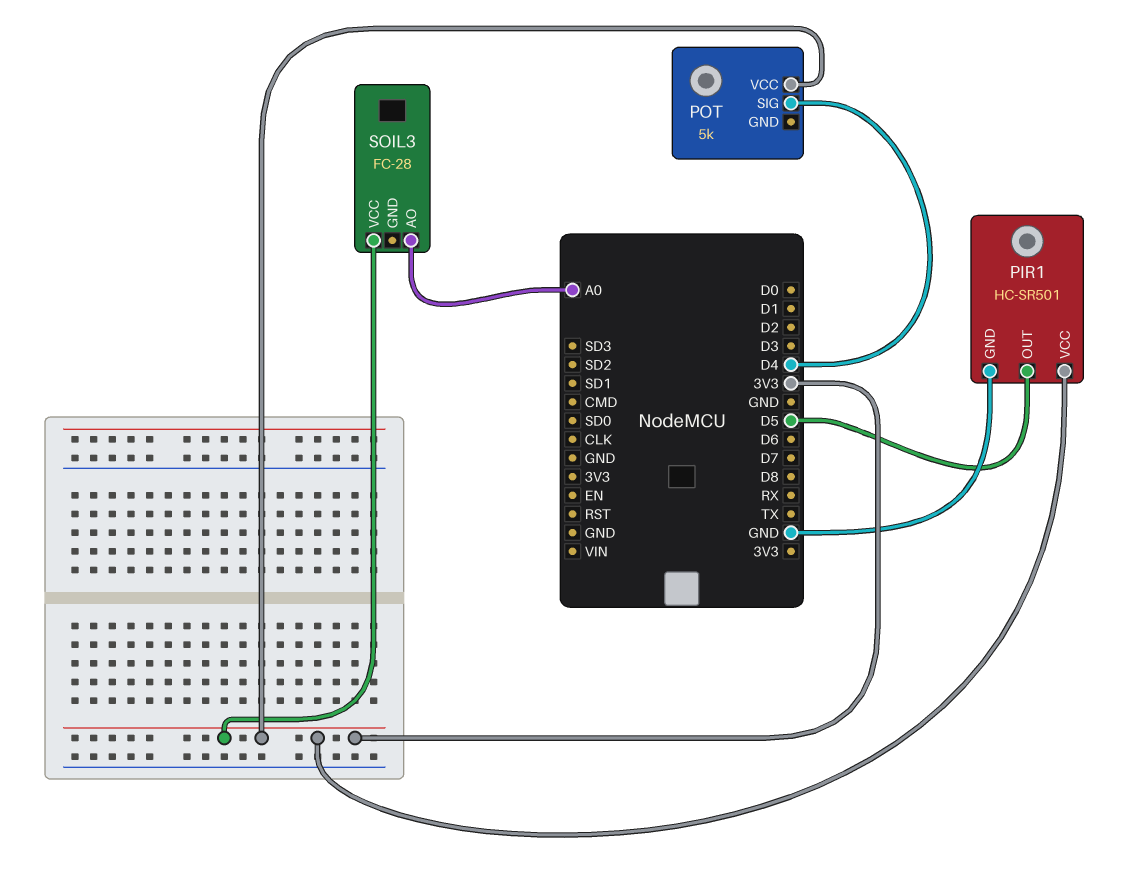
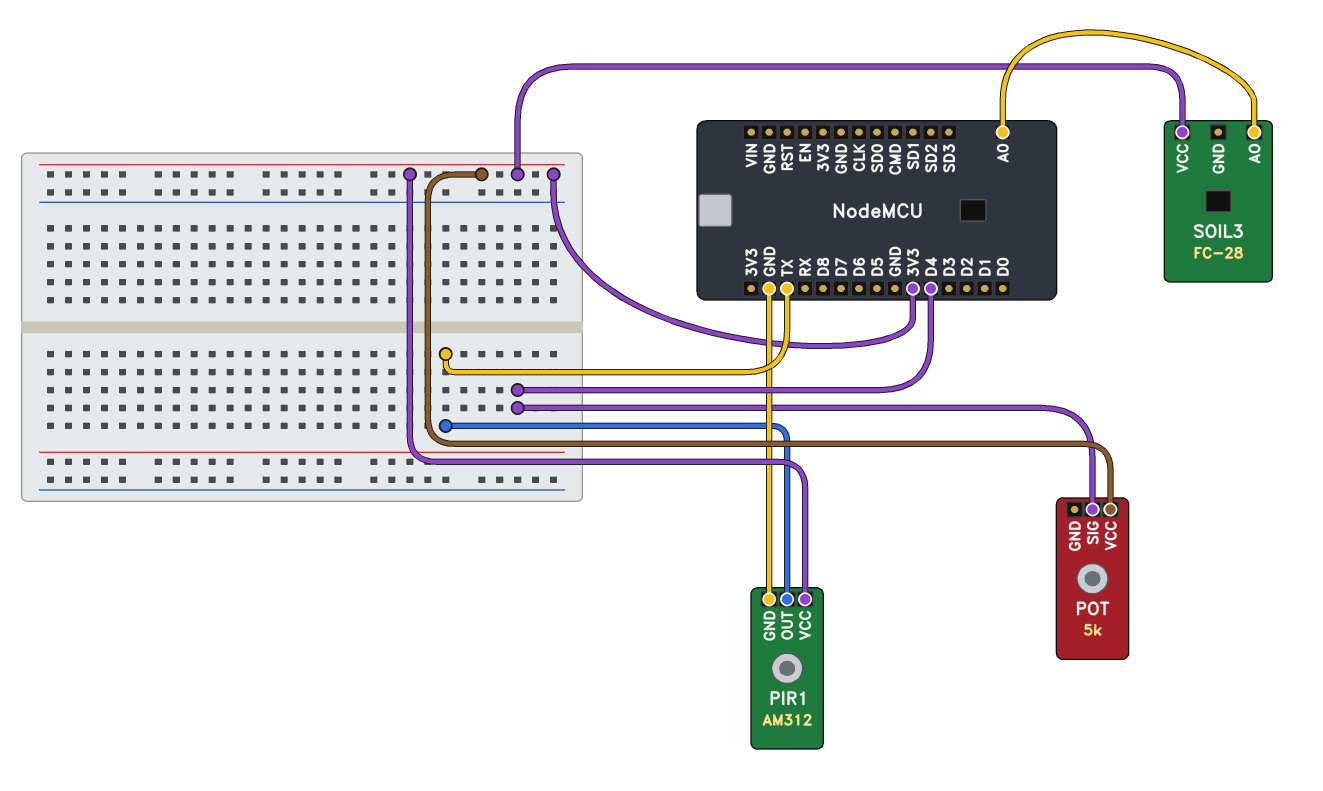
PIR1: HC-SR501 -> AM312
PIR1 pin OUT: D5 -> TX

